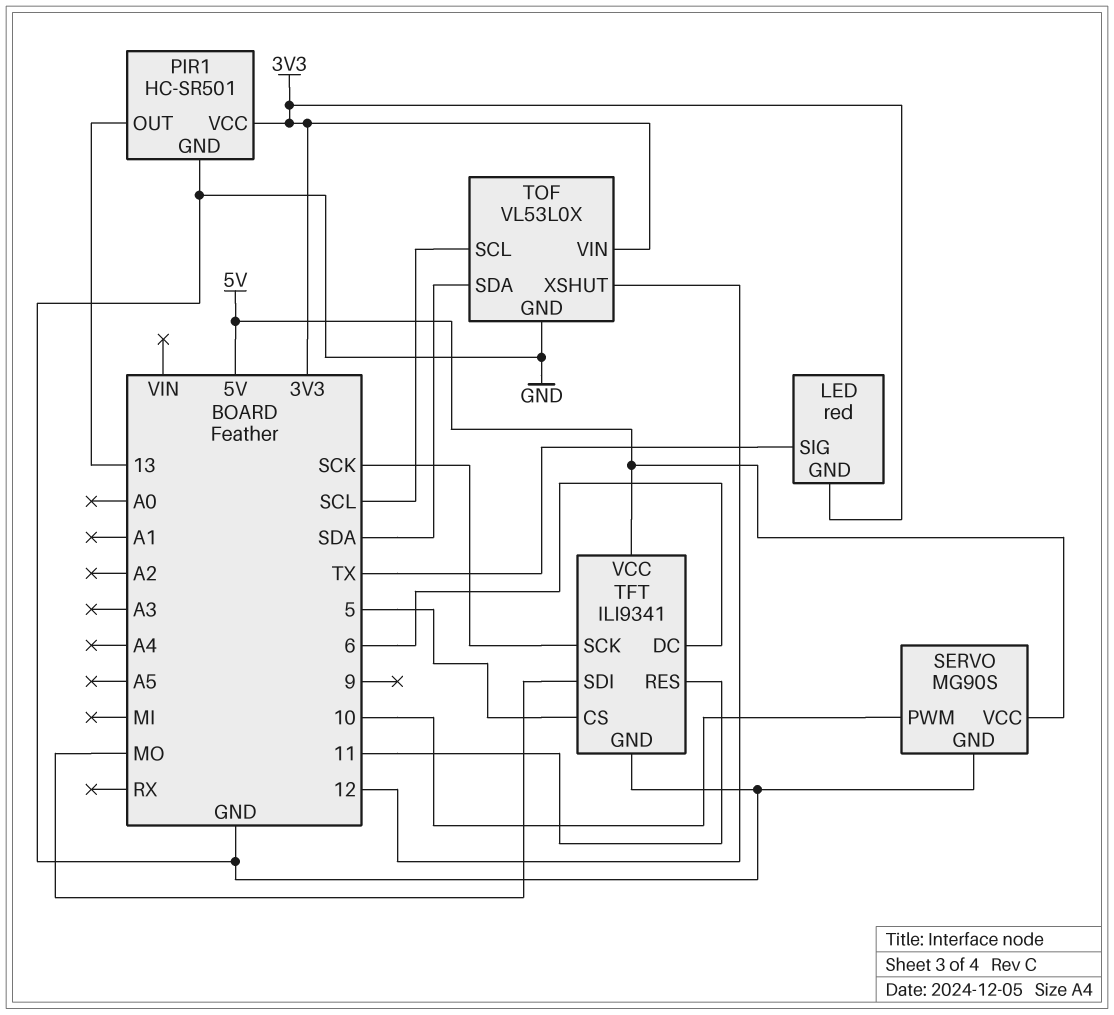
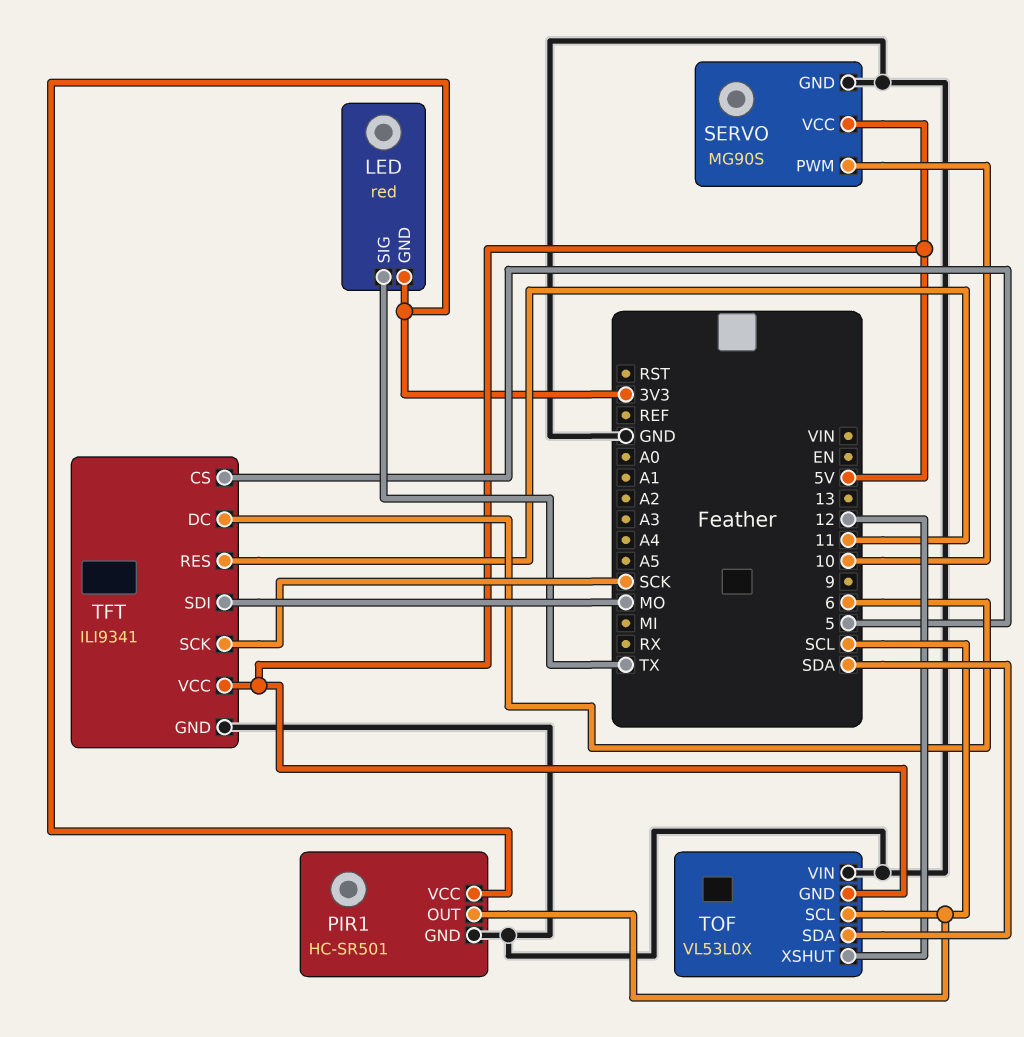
PIR1 pin OUT: 13 -> SCL
TOF pin GND: GND -> 5V
TOF pin VIN: 3V3 -> GND

